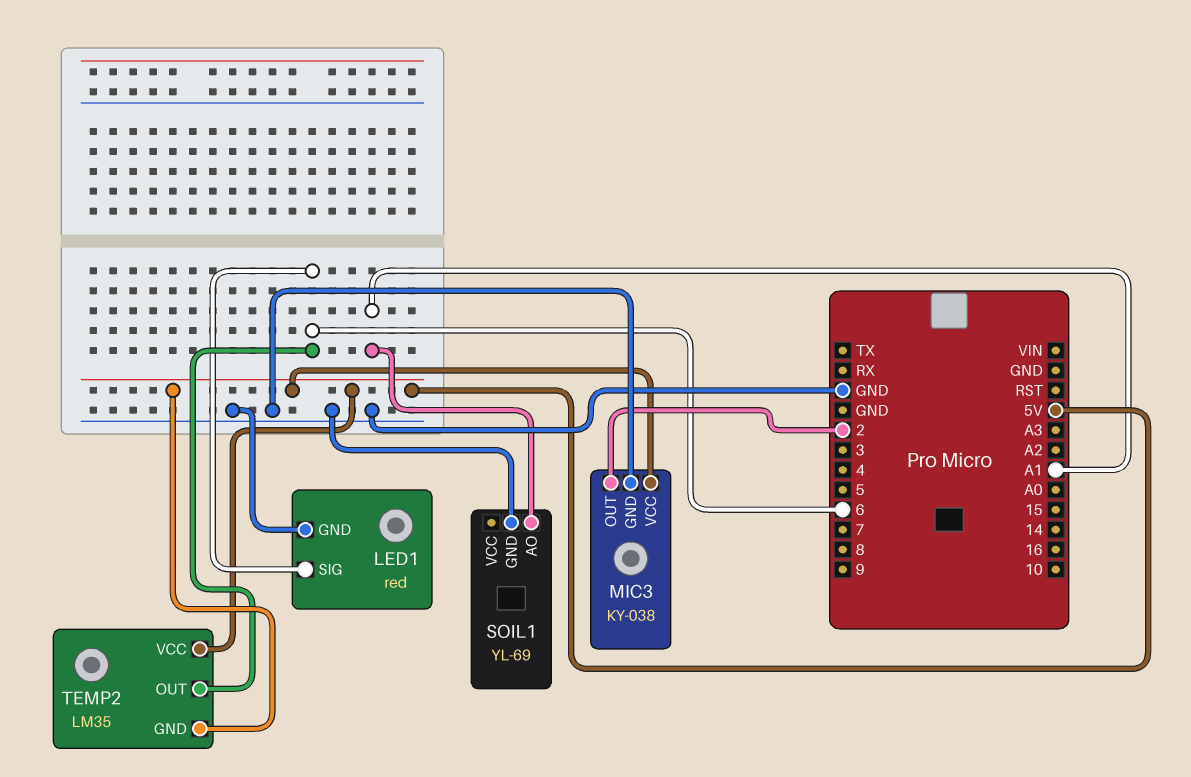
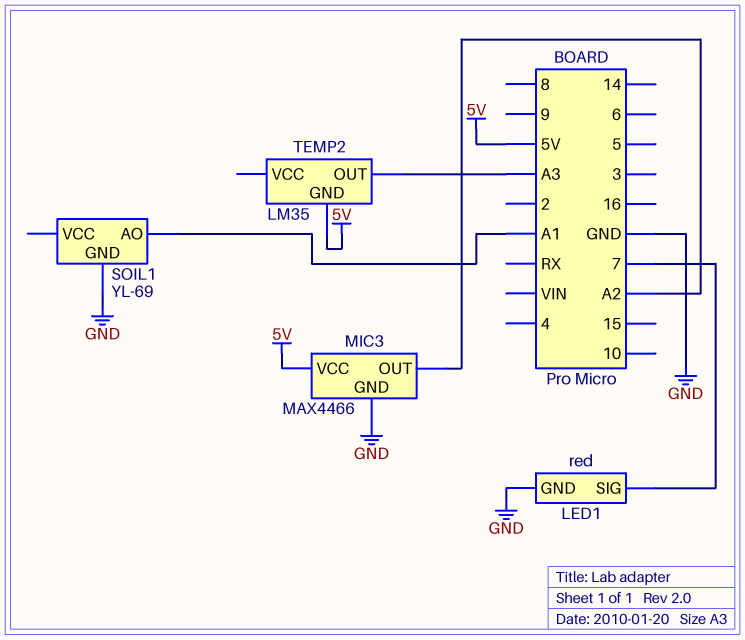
LED1 pin SIG: 6 -> 7
MIC3: KY-038 -> MAX4466
MIC3 pin OUT: 2 -> A2
TEMP2 pin OUT: 6 -> A3
TEMP2 pin VCC: 5V -> none

